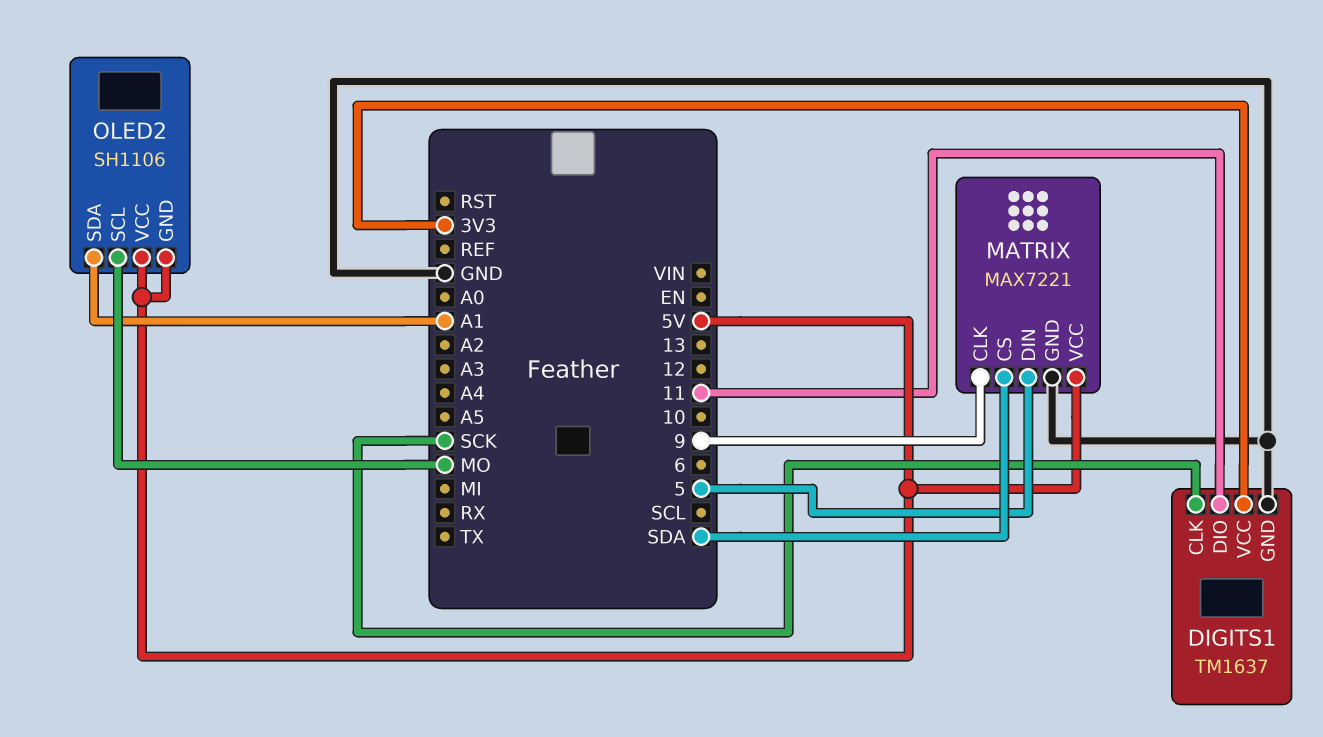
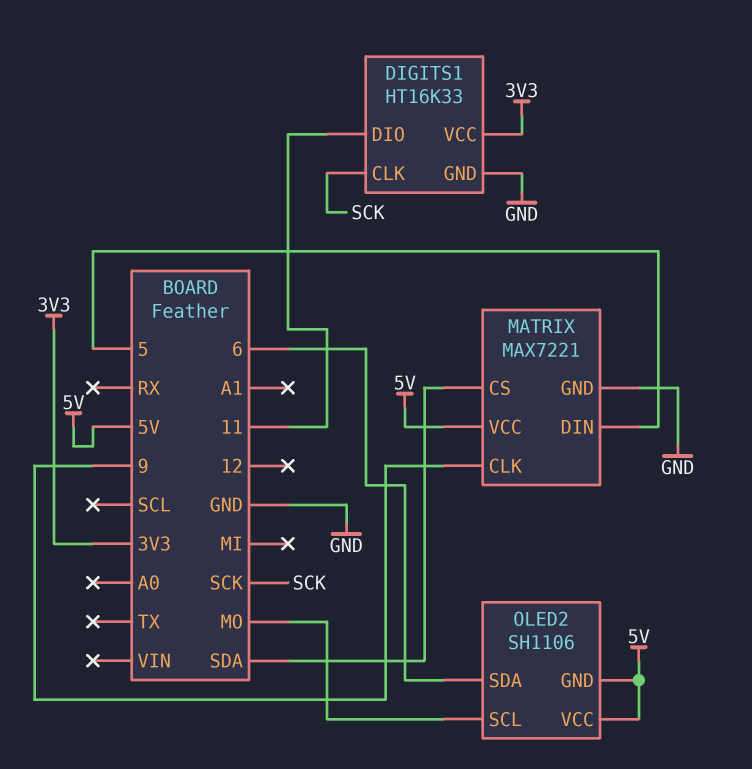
DIGITS1: TM1637 -> HT16K33
OLED2 pin SDA: A1 -> 6

